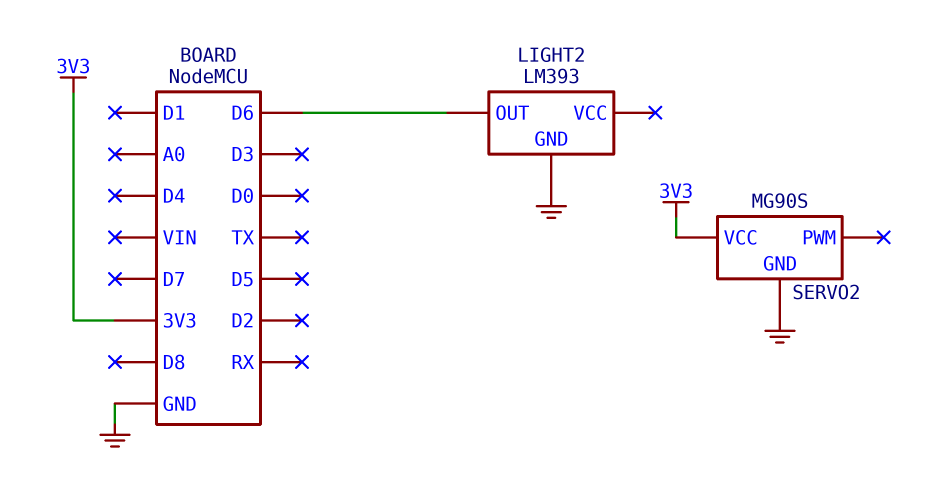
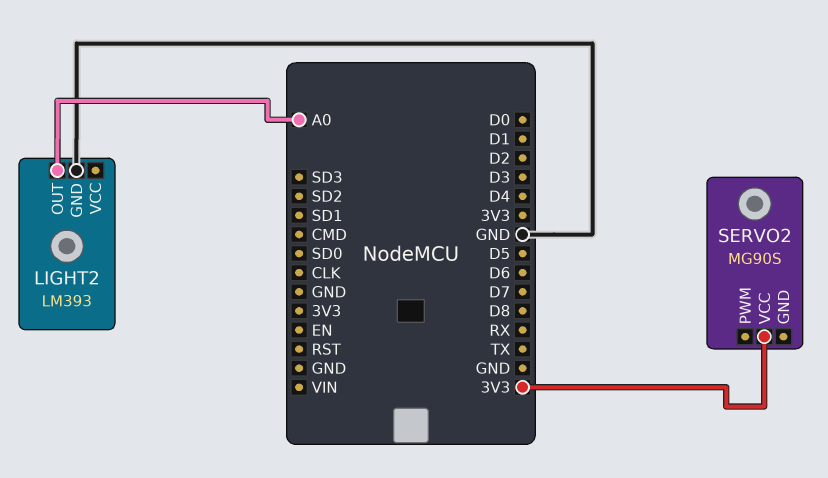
LIGHT2 pin OUT: D6 -> A0
SERVO2 pin GND: GND -> none

